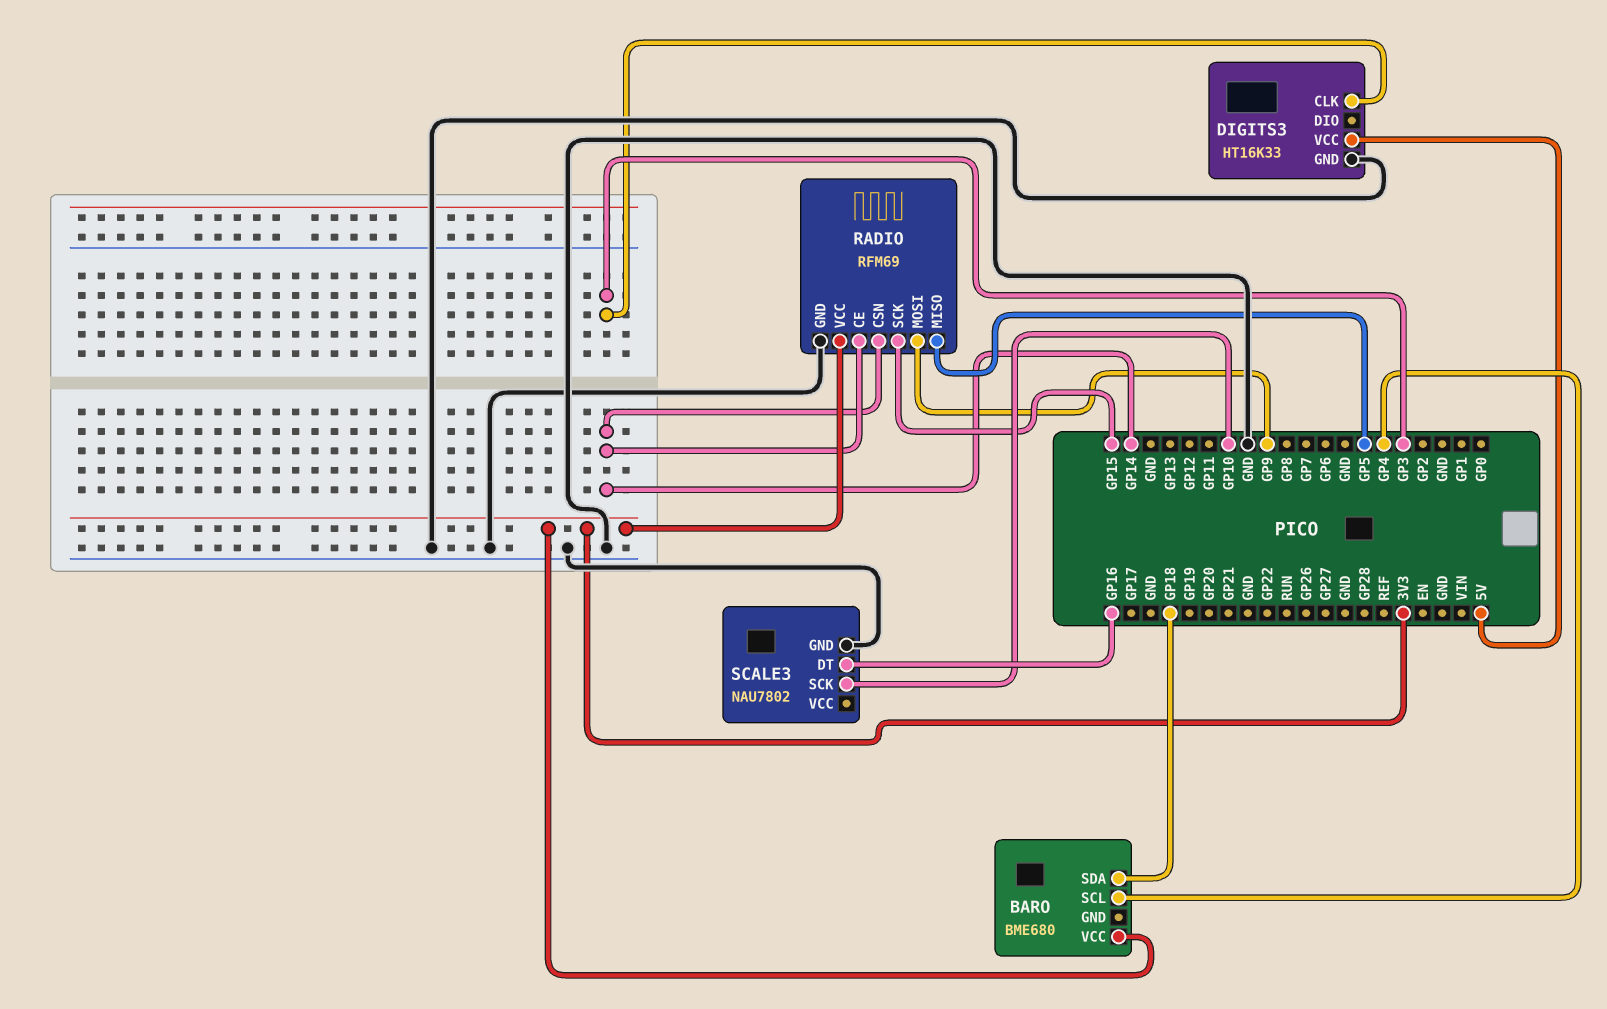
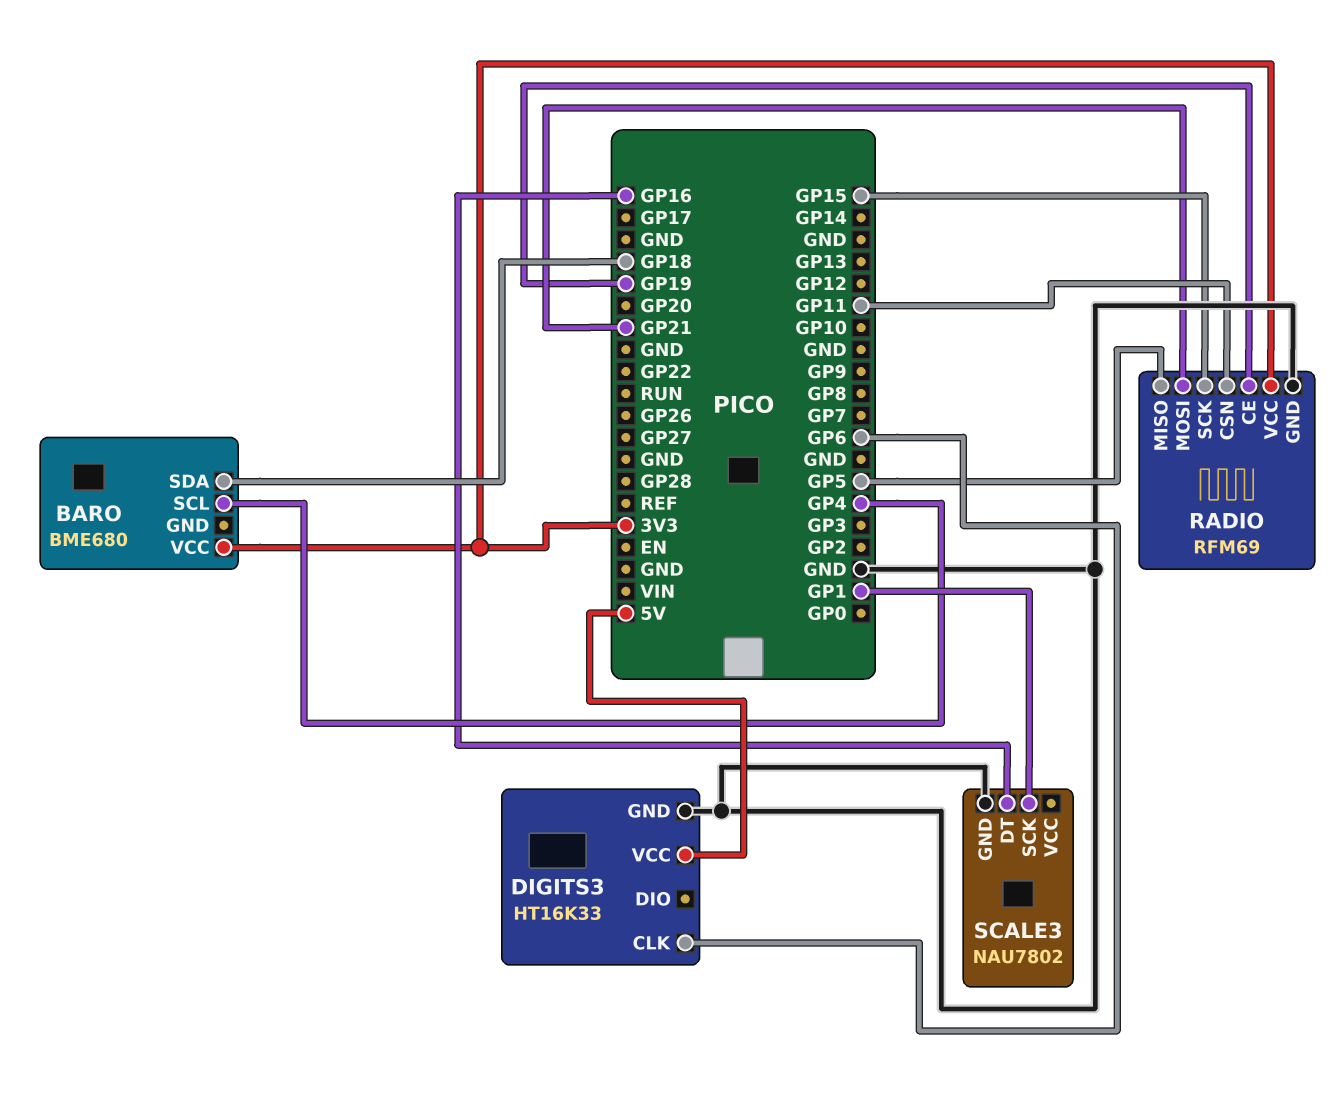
DIGITS3 pin CLK: GP3 -> GP6
RADIO pin CE: GP14 -> GP19
RADIO pin CSN: GP14 -> GP11
RADIO pin MOSI: GP9 -> GP21
SCALE3 pin SCK: GP10 -> GP1

